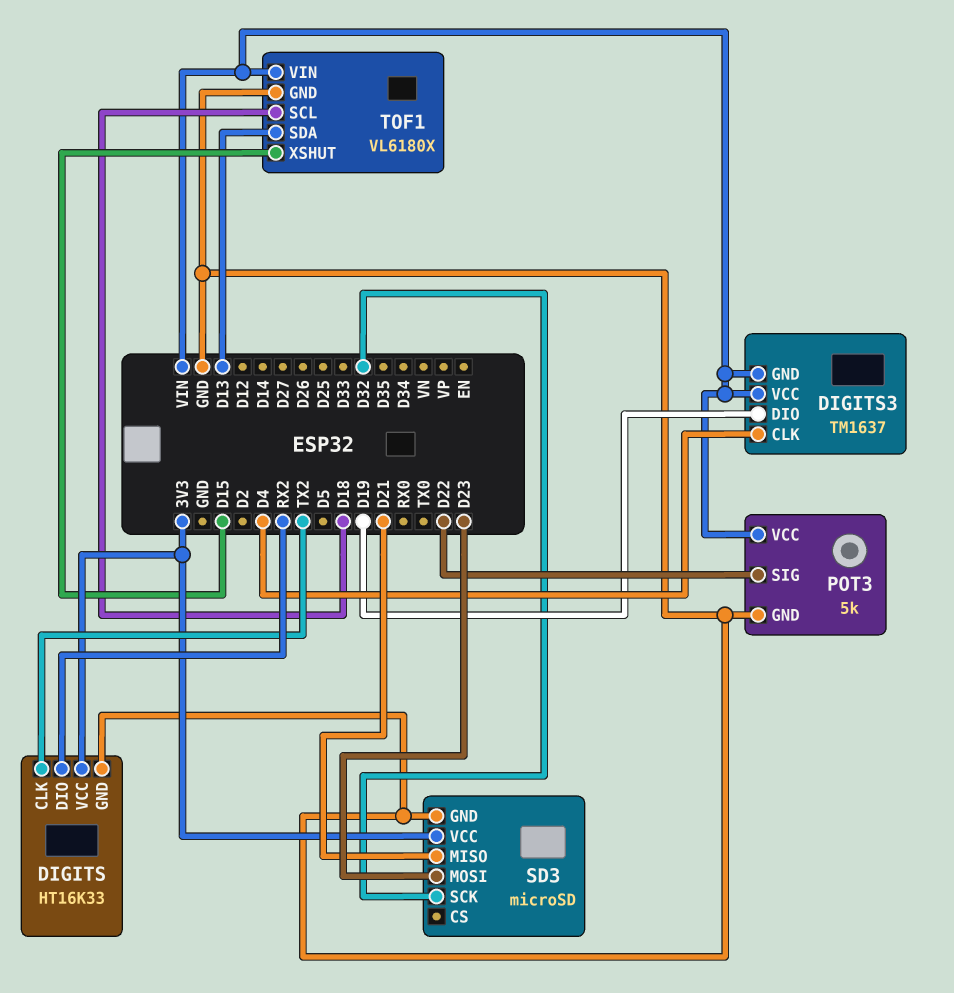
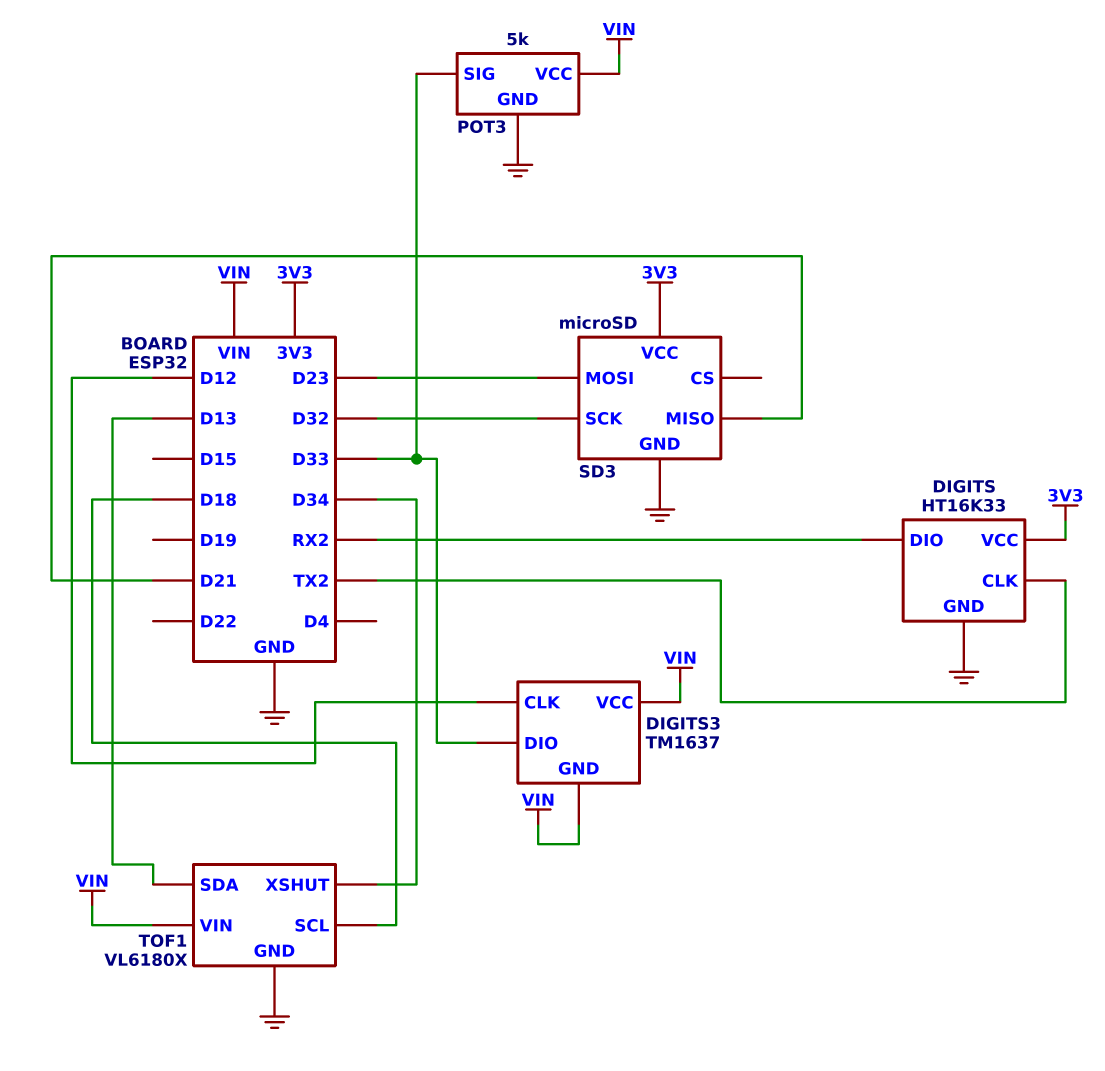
DIGITS3 pin CLK: D4 -> D12
DIGITS3 pin DIO: D19 -> D33
POT3 pin SIG: D22 -> D33
TOF1 pin XSHUT: D15 -> D34

